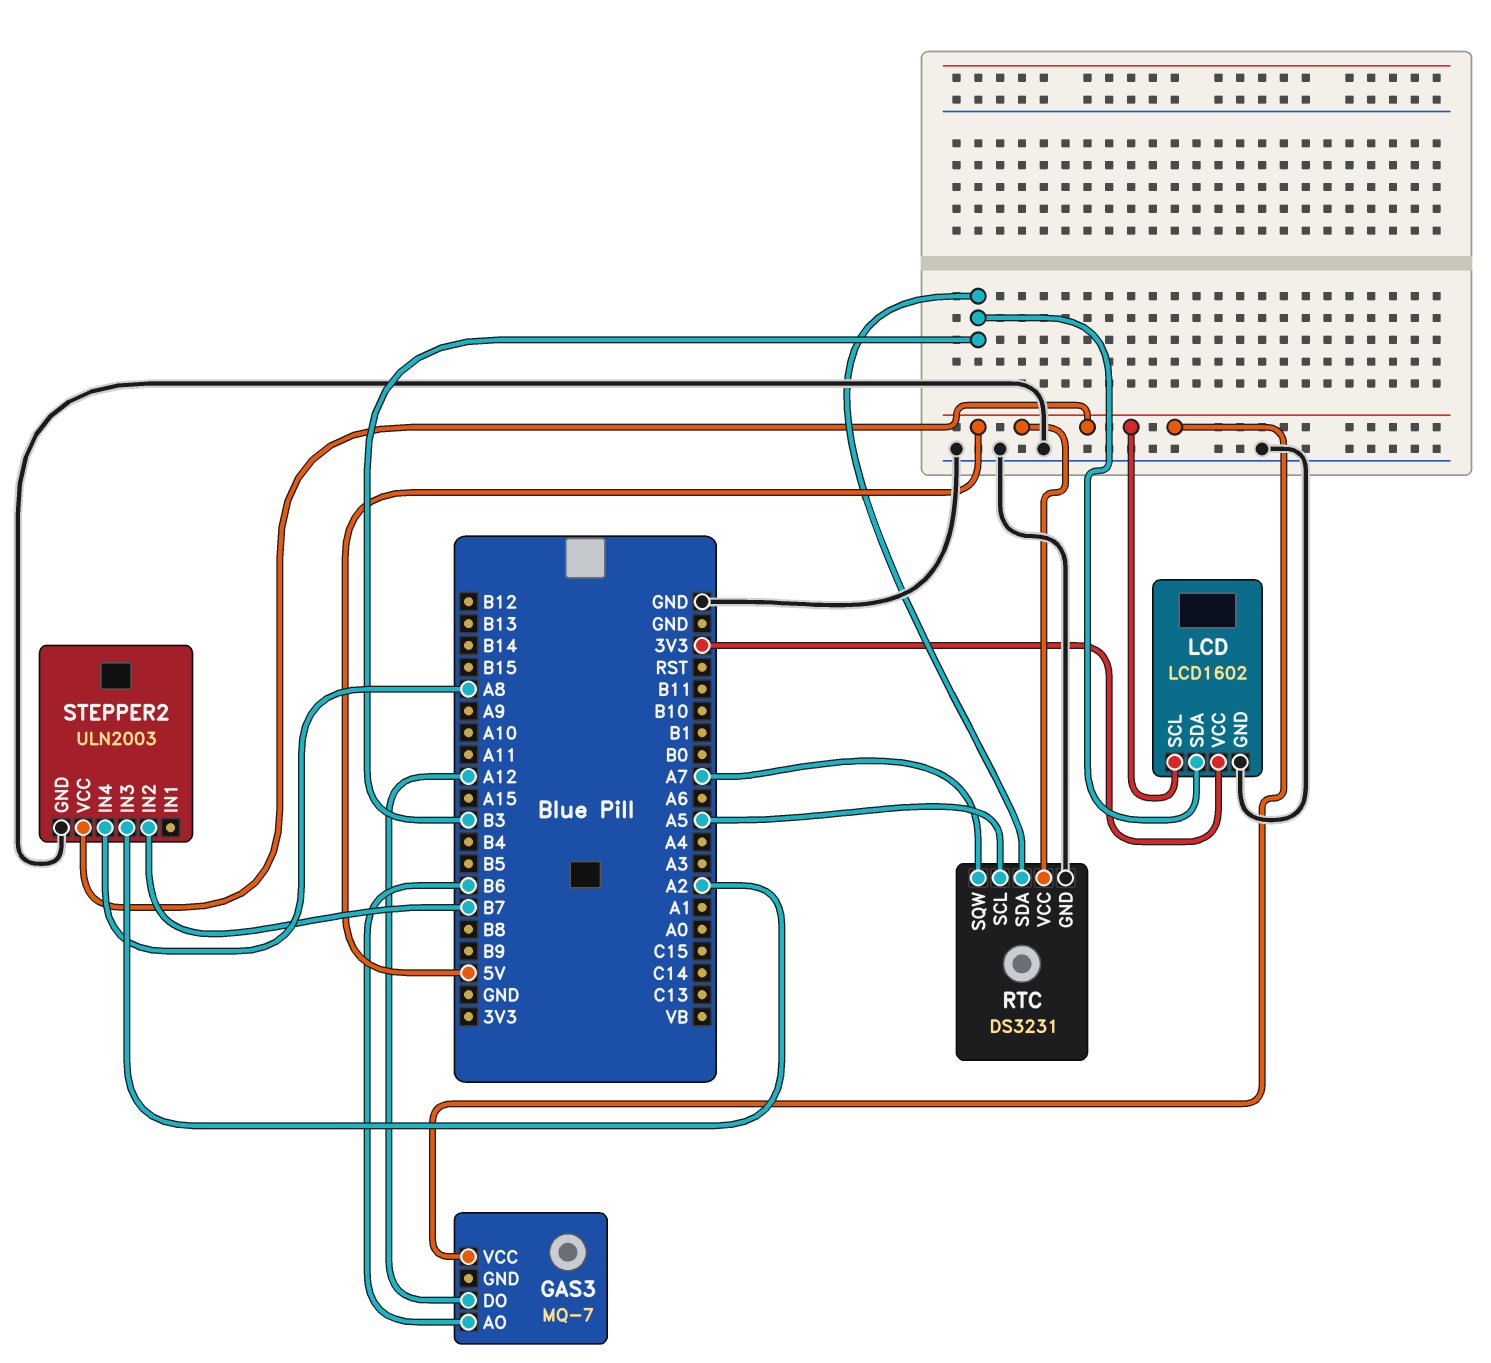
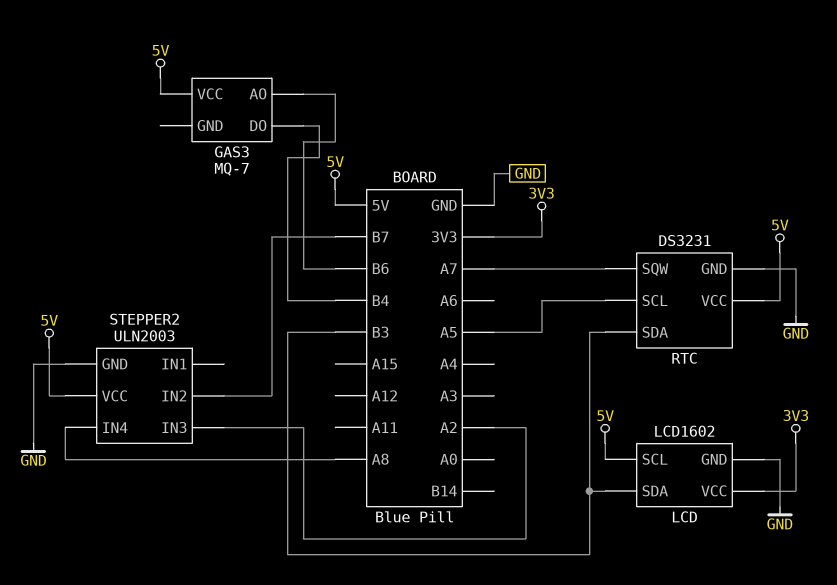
GAS3 pin DO: A12 -> B4

